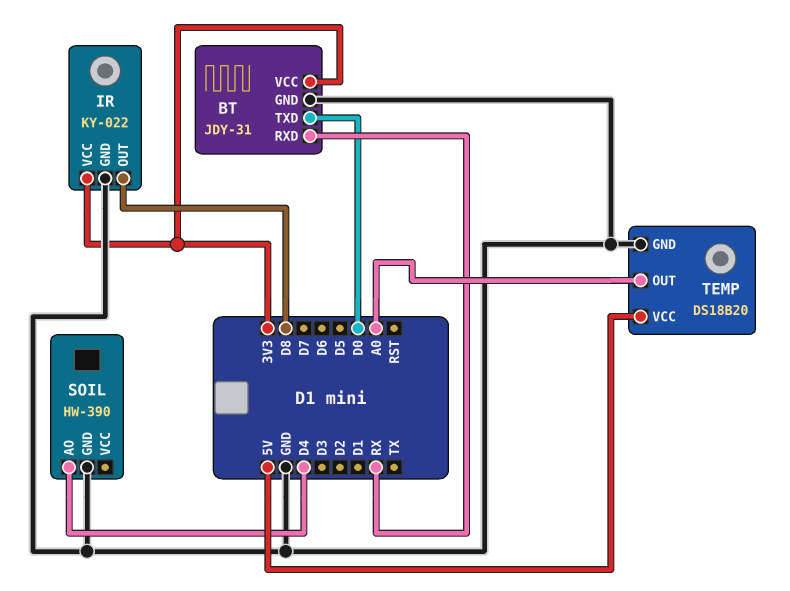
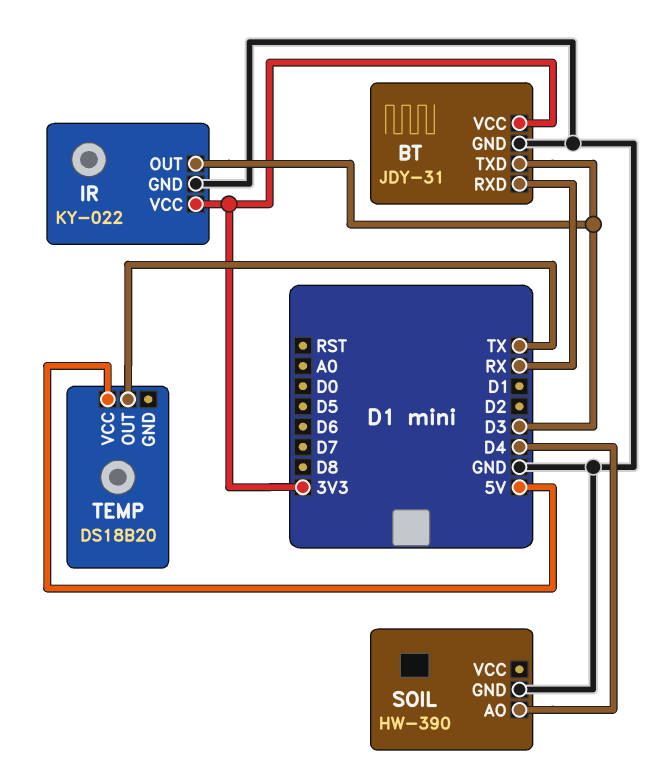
BT pin TXD: D0 -> D3
IR pin OUT: D8 -> D3
TEMP pin GND: GND -> none
TEMP pin OUT: A0 -> TX

